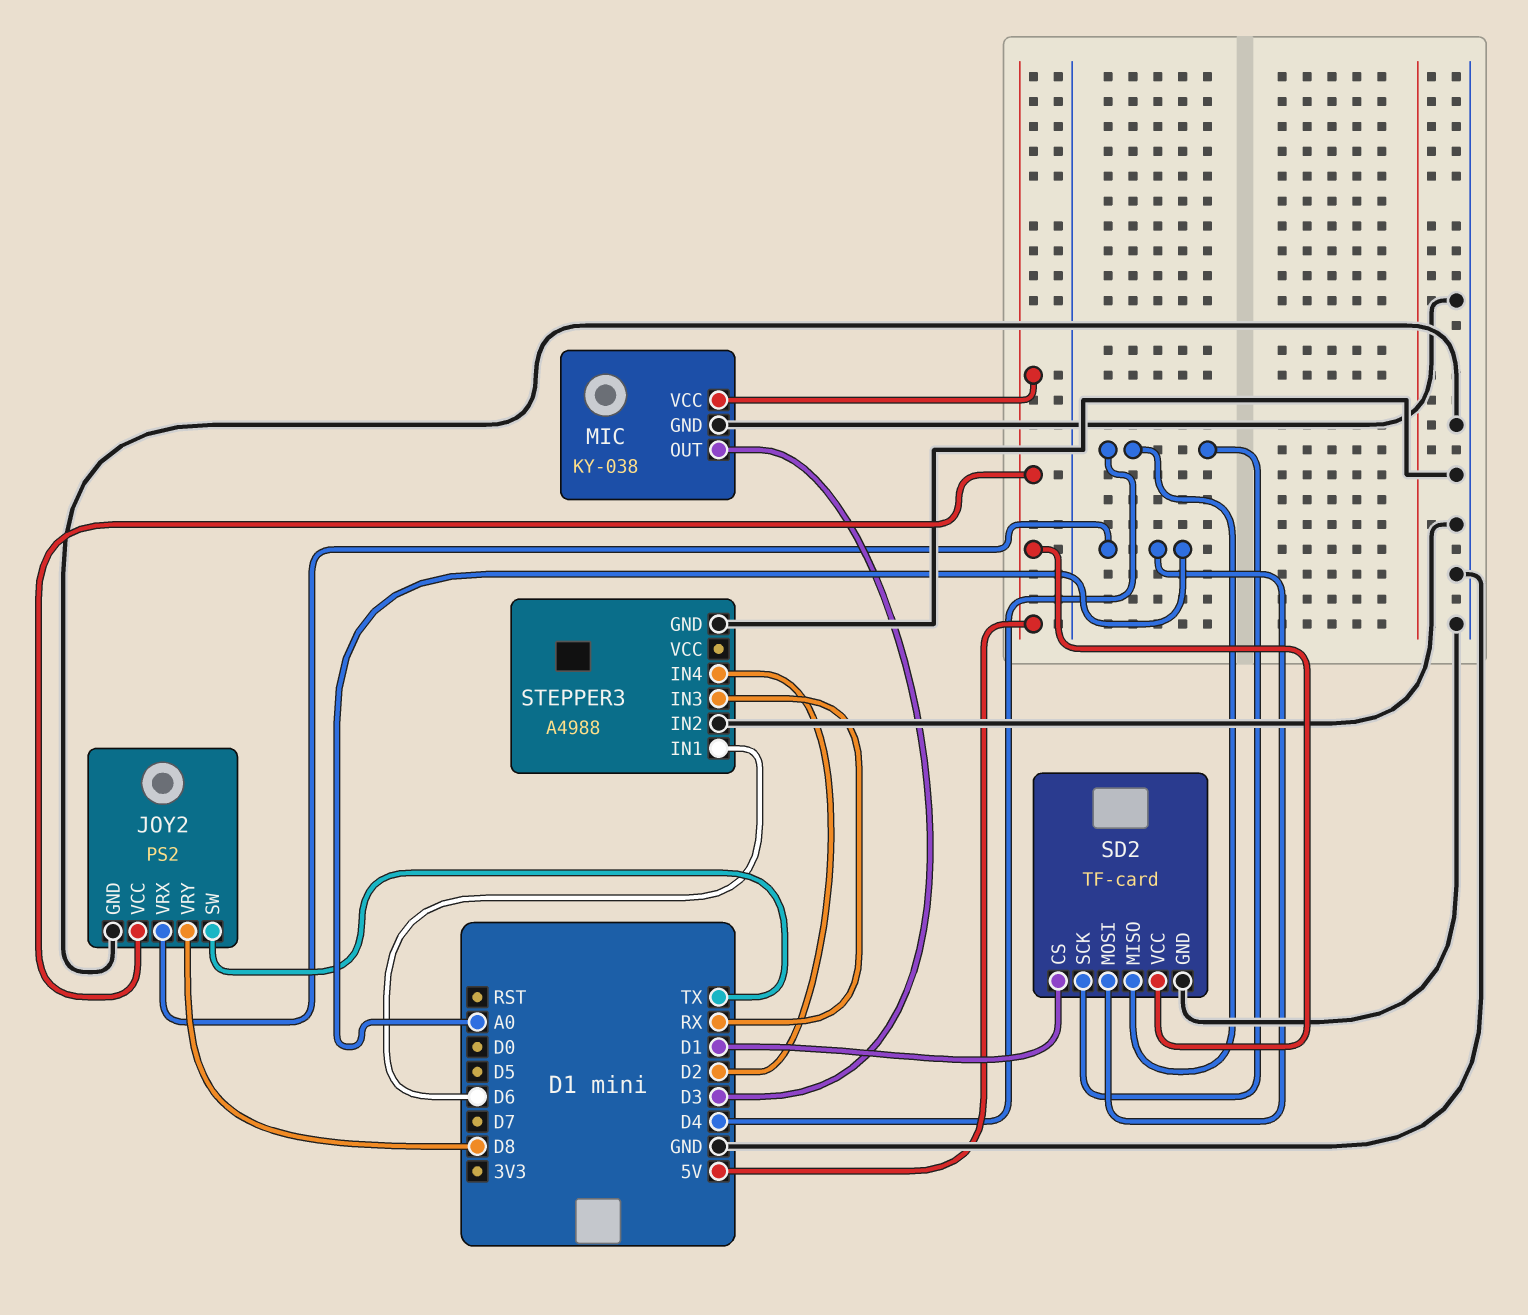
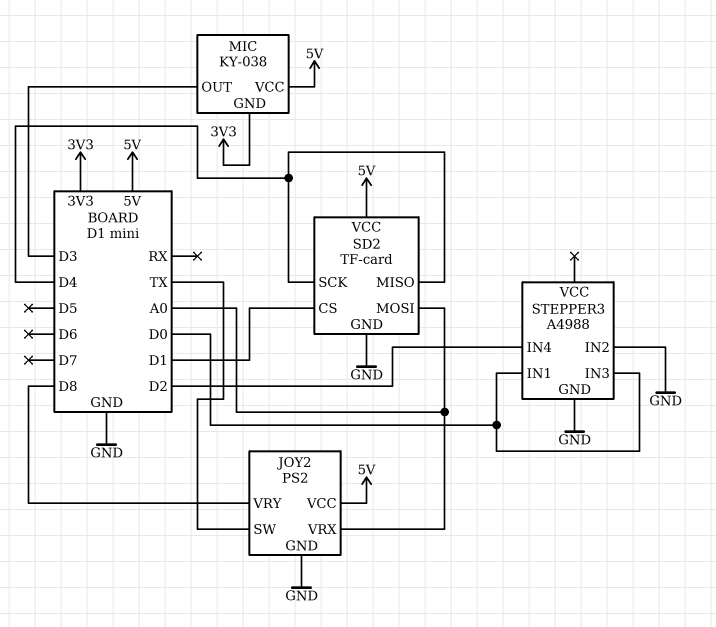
MIC pin GND: GND -> 3V3
STEPPER3 pin IN1: D6 -> D0
STEPPER3 pin IN3: RX -> D0

